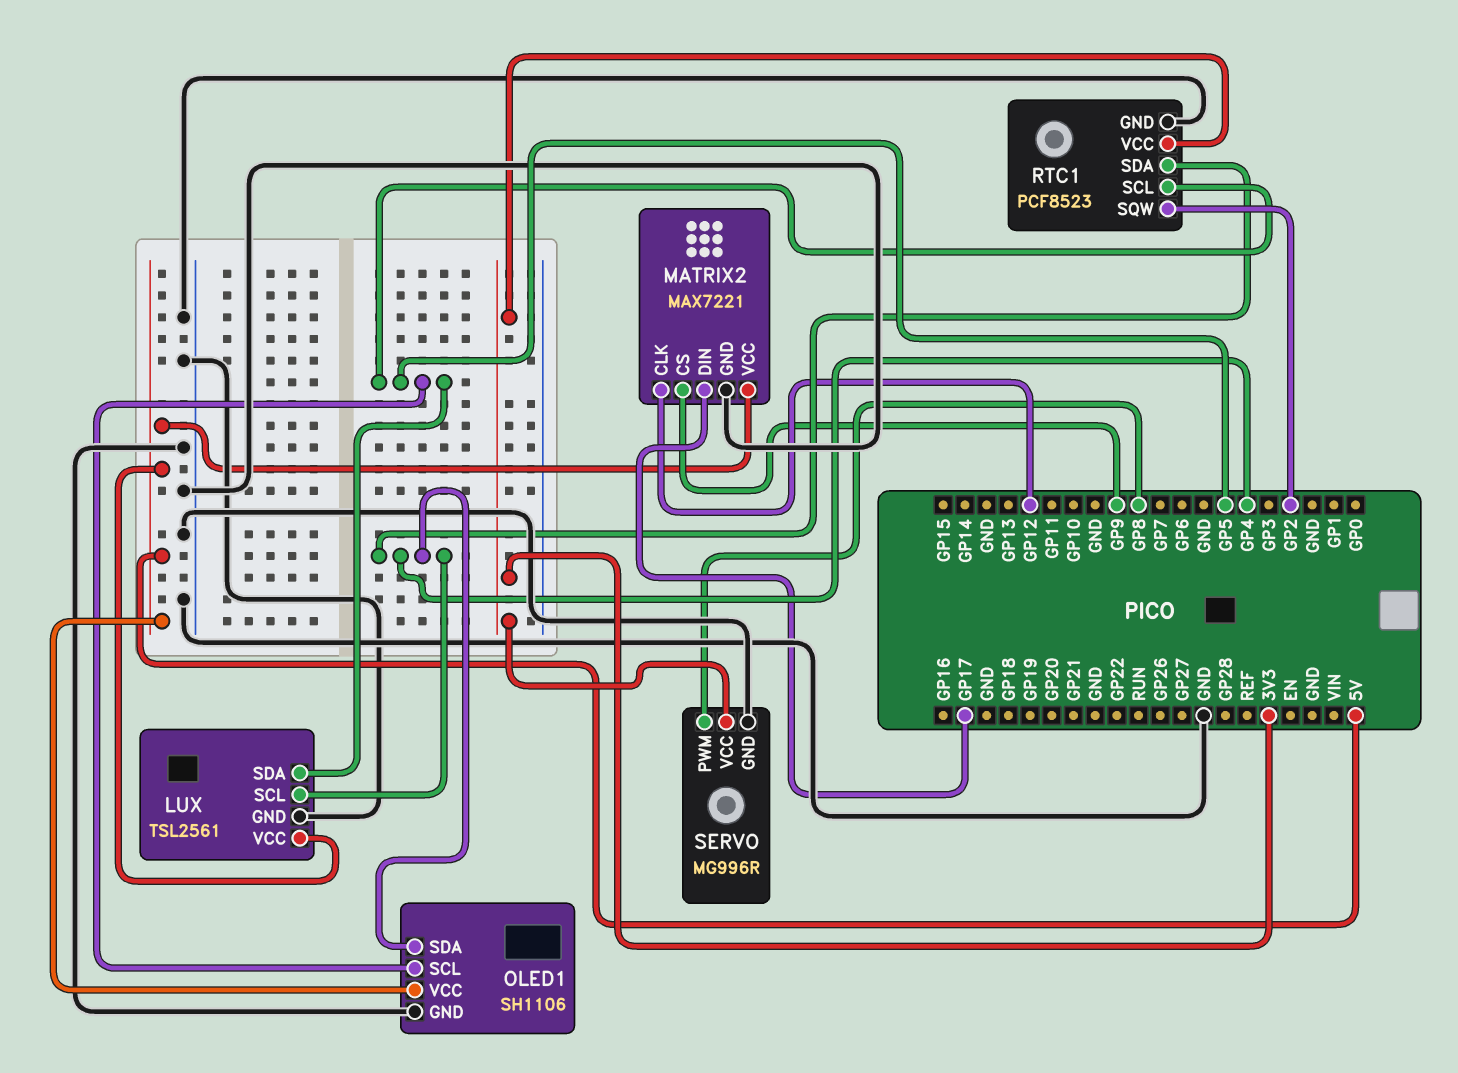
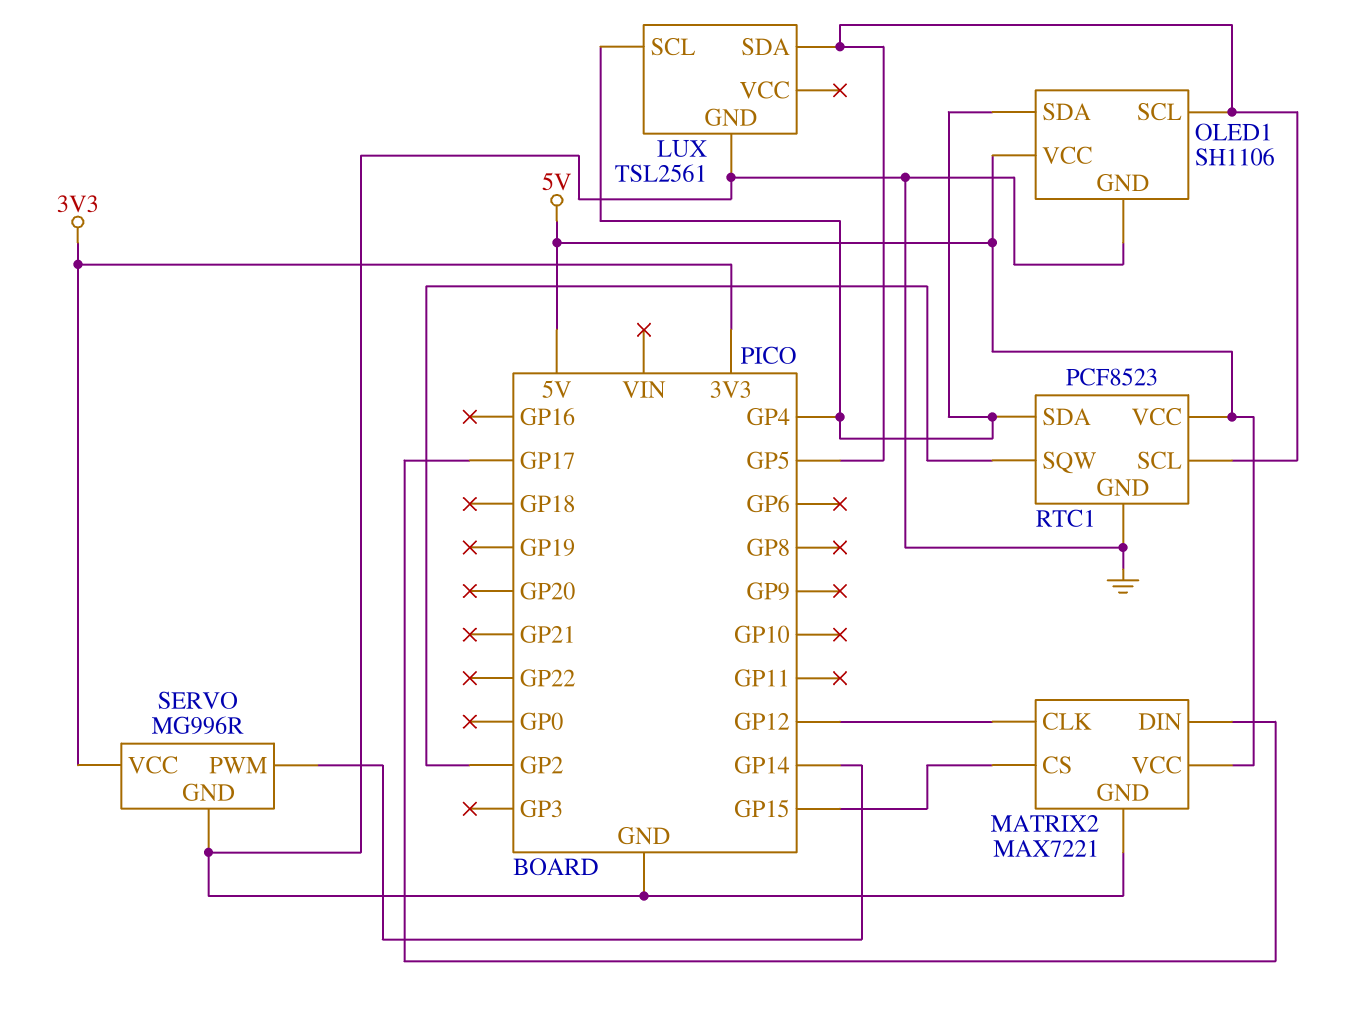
LUX pin VCC: 5V -> none
MATRIX2 pin CS: GP9 -> GP15
RTC1 pin VCC: 3V3 -> 5V
SERVO pin PWM: GP8 -> GP14

